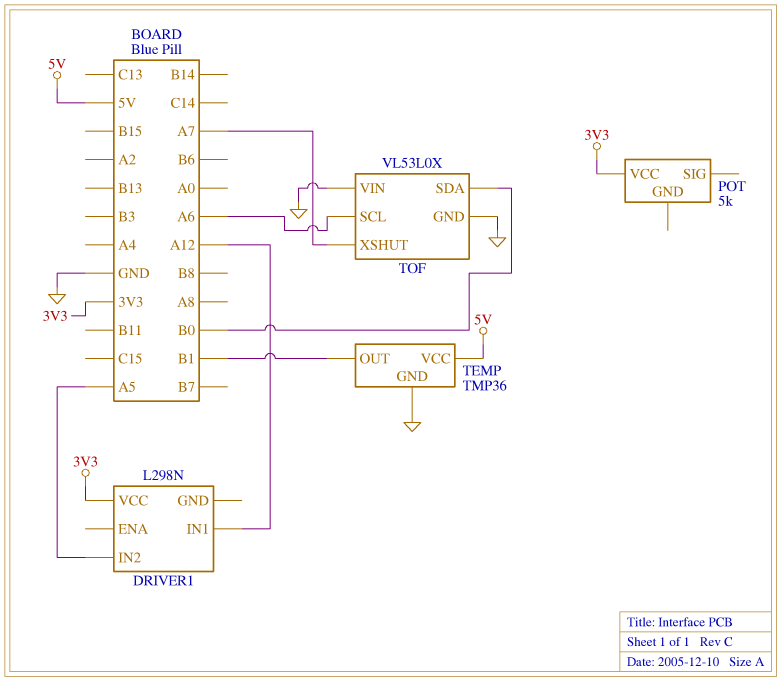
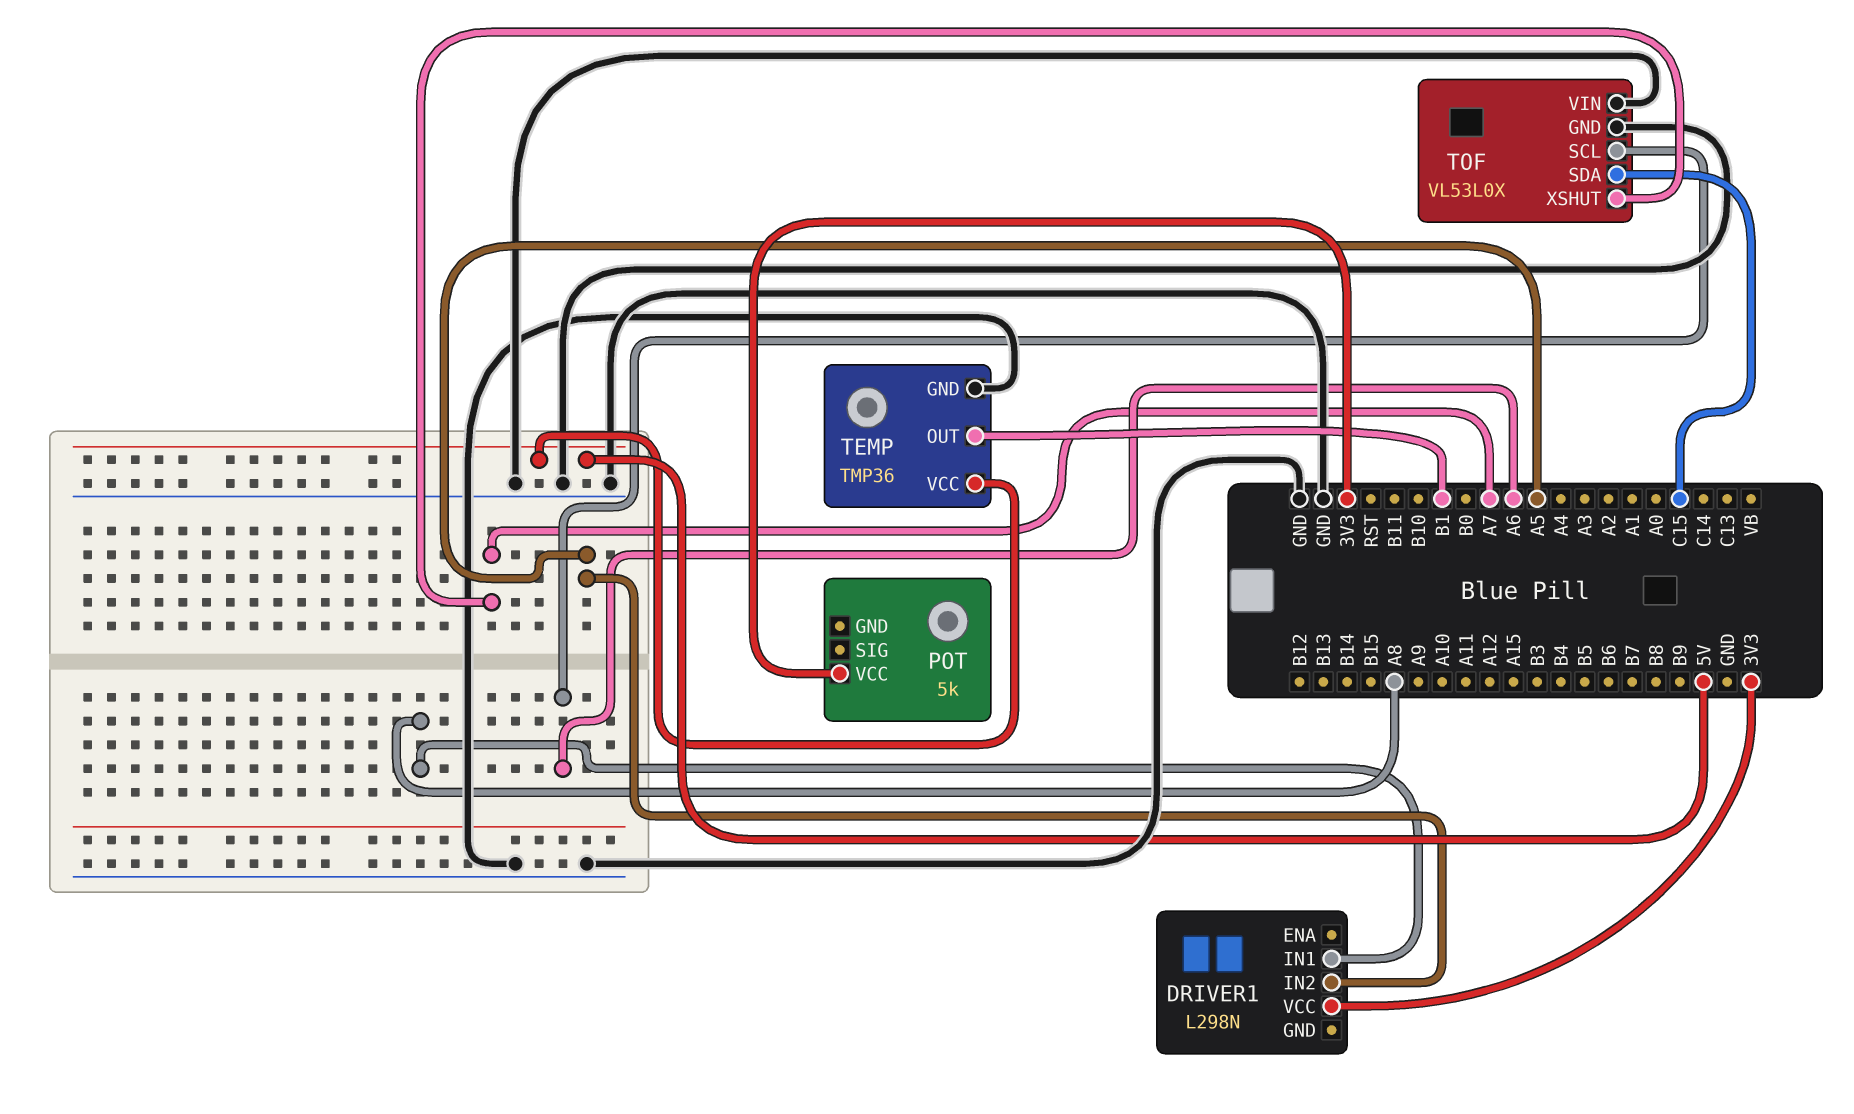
DRIVER1 pin IN1: A12 -> A8
TOF pin SDA: B0 -> C15

